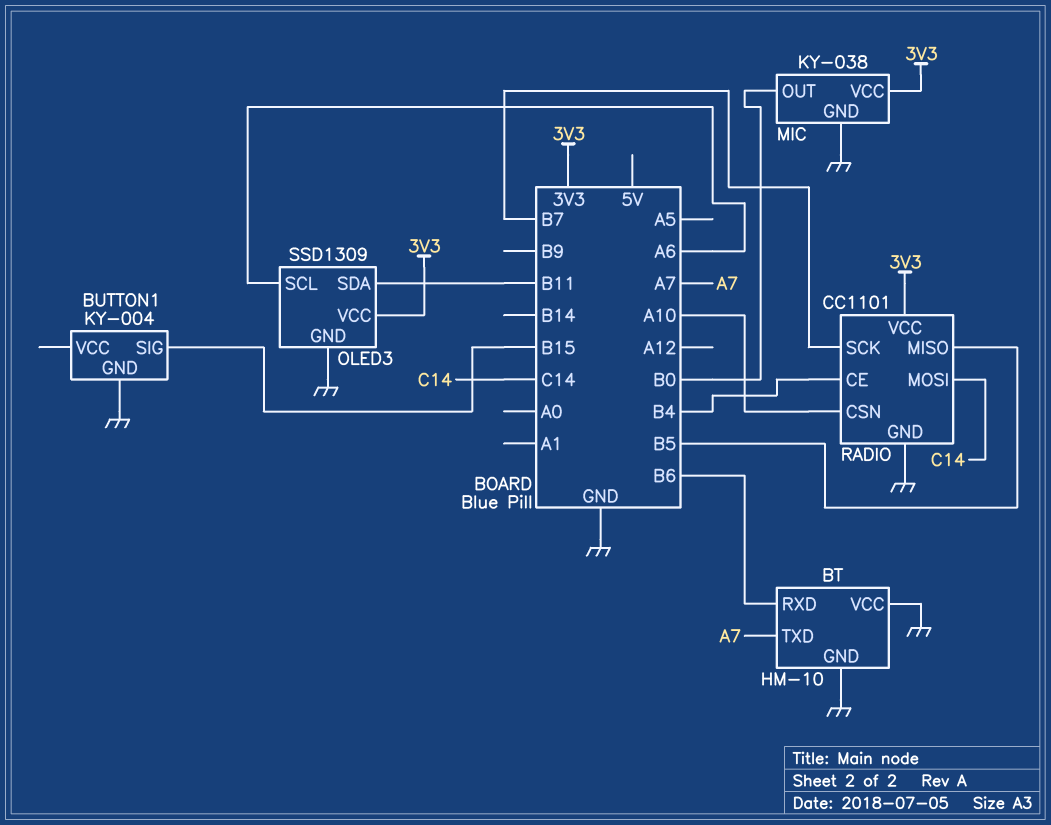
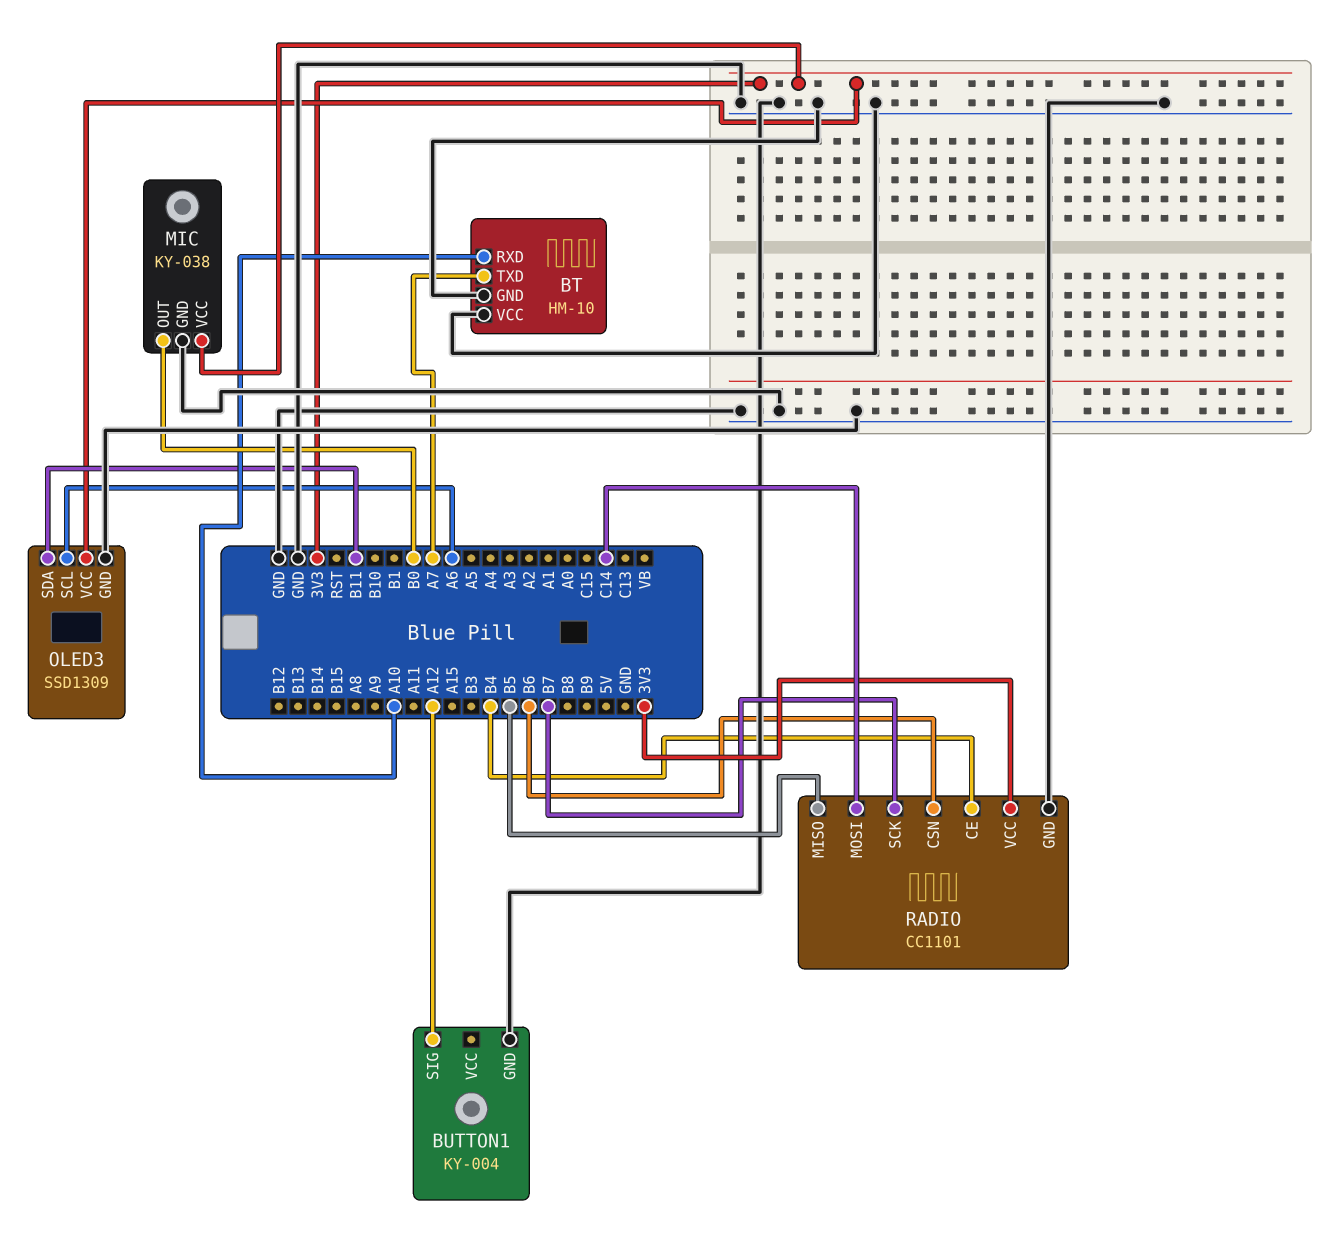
BT pin RXD: B6 -> A10
BUTTON1 pin SIG: B15 -> A12
RADIO pin CSN: A10 -> B6

